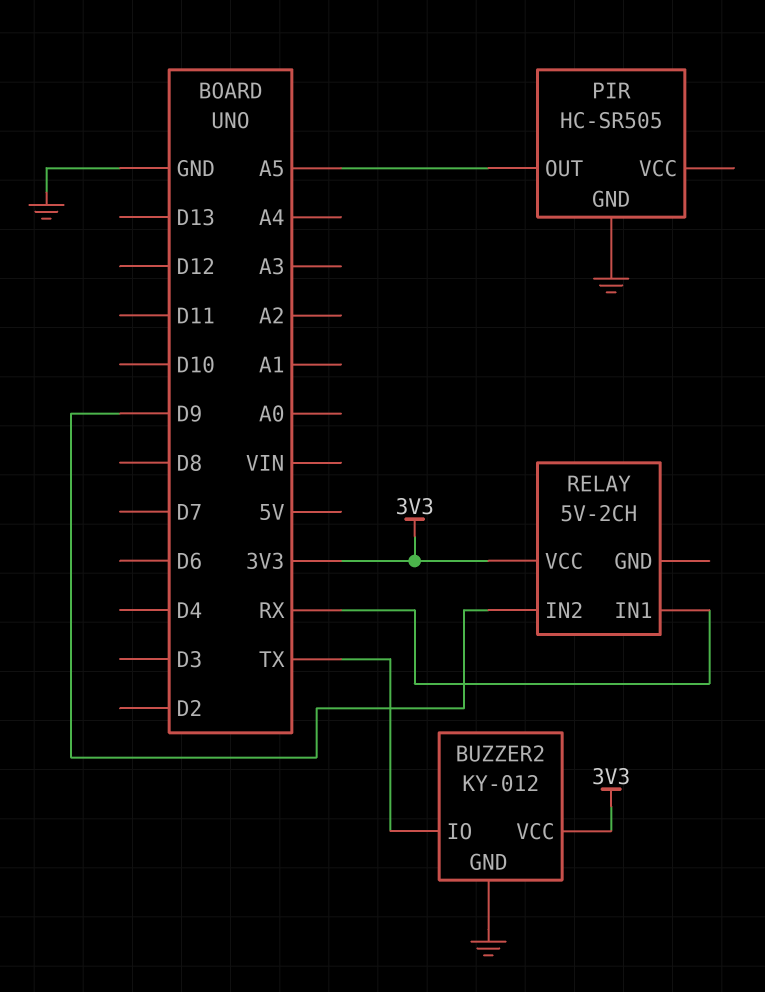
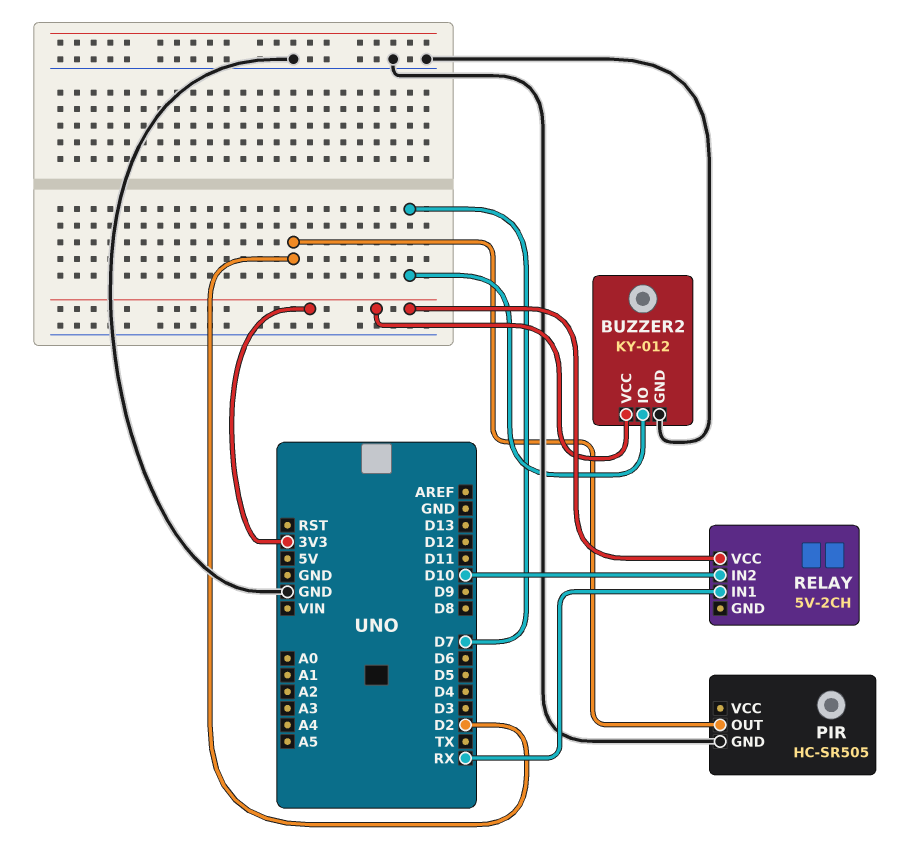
BUZZER2 pin IO: TX -> D7
PIR pin OUT: A5 -> D2
RELAY pin IN2: D9 -> D10

